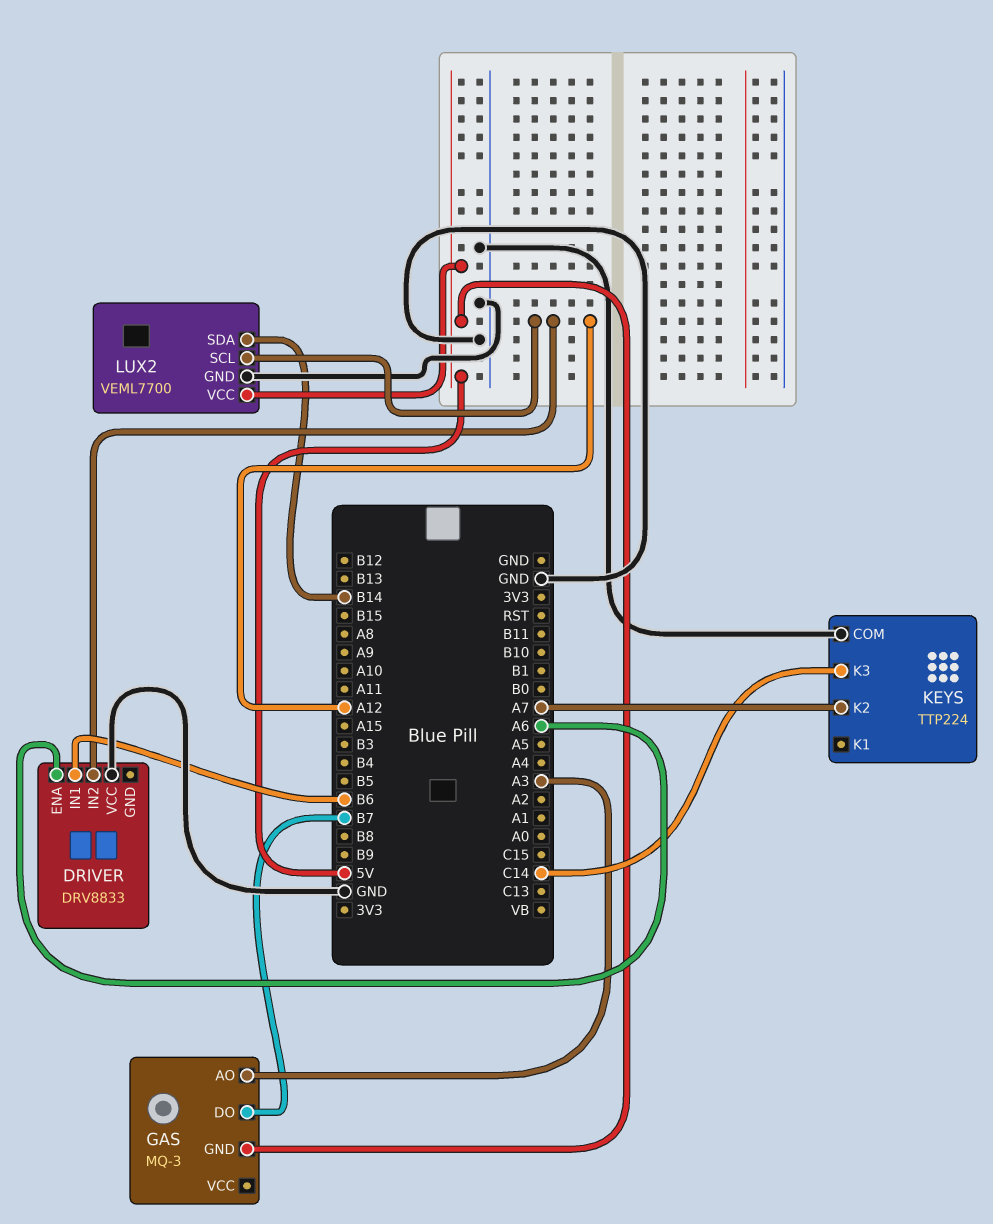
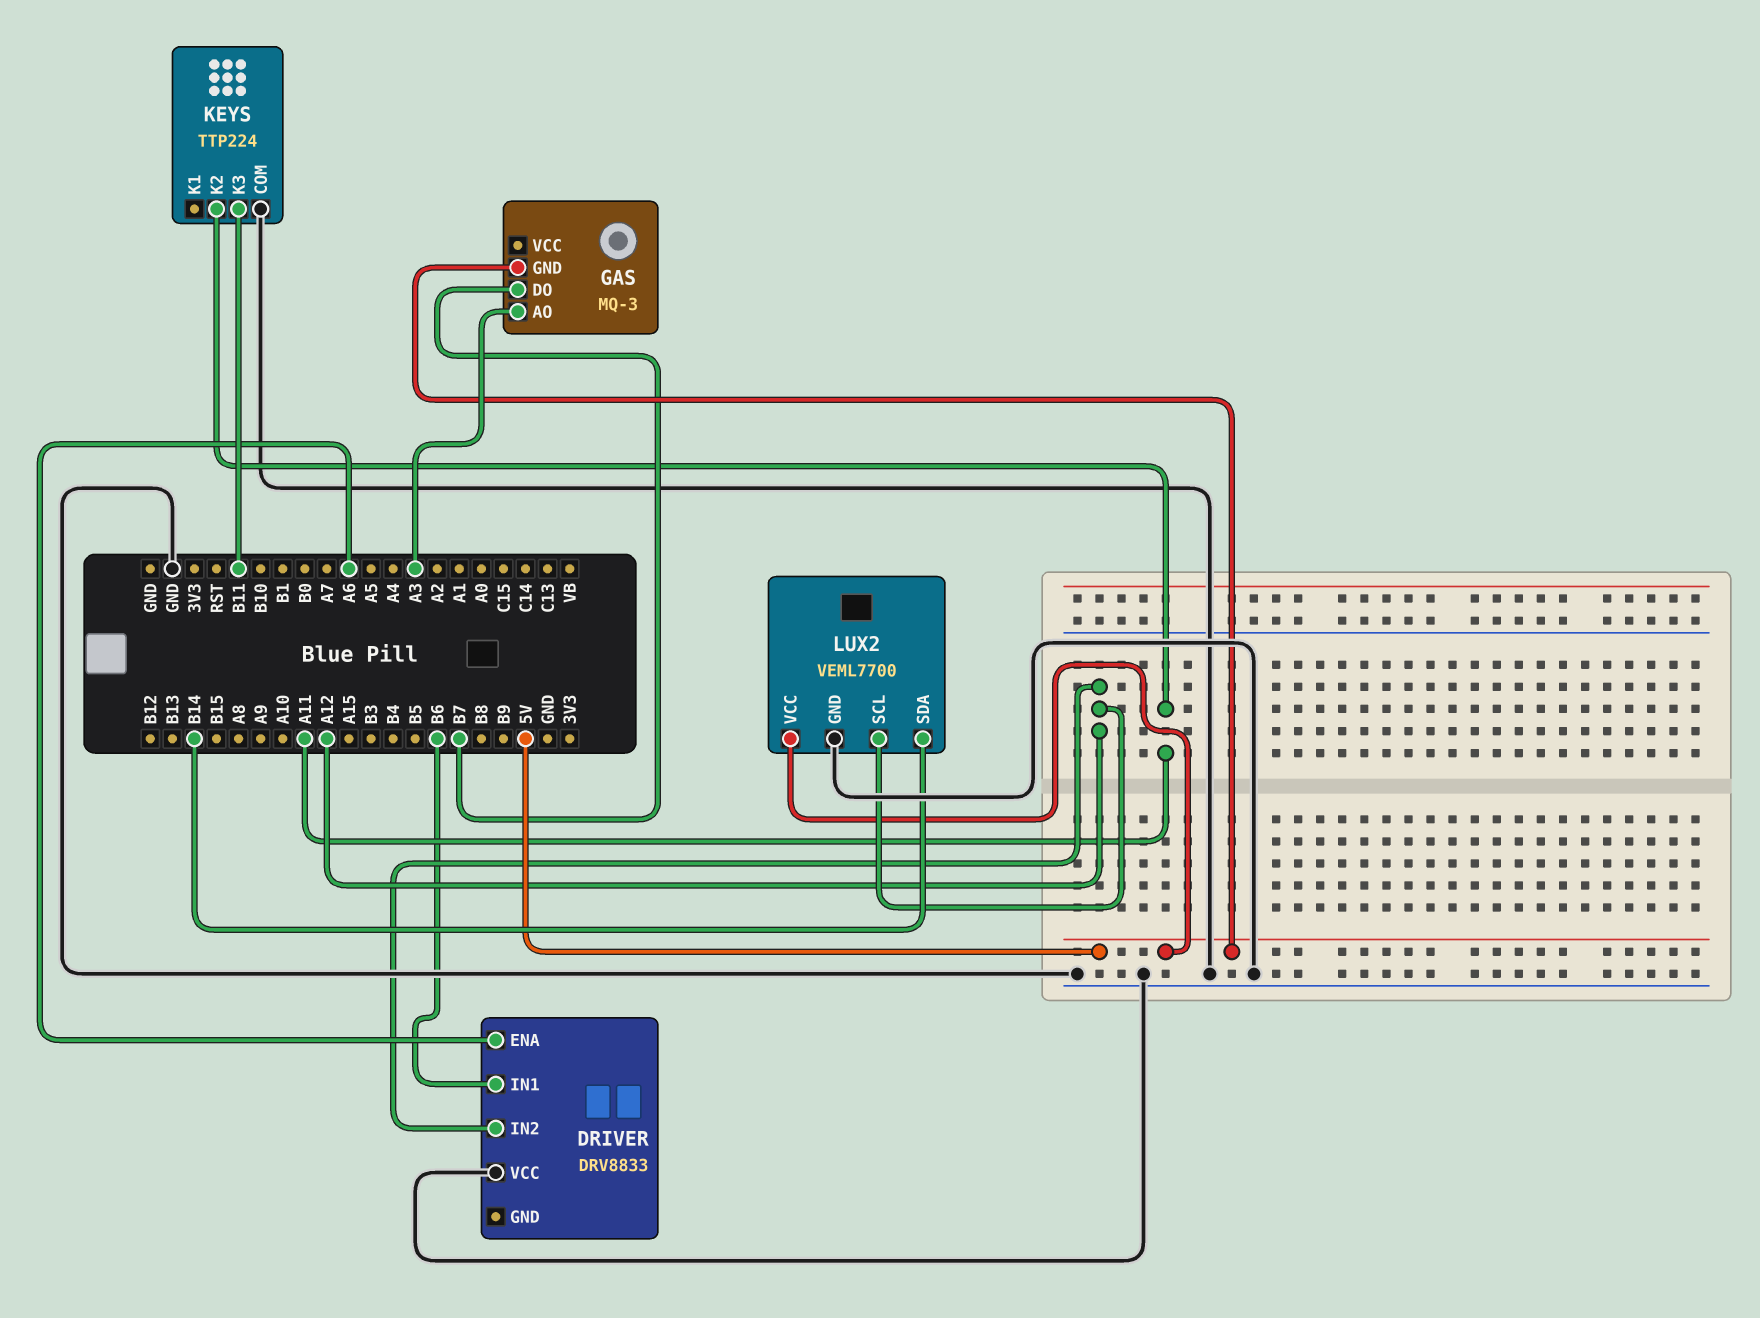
KEYS pin K2: A7 -> A11
KEYS pin K3: C14 -> B11

